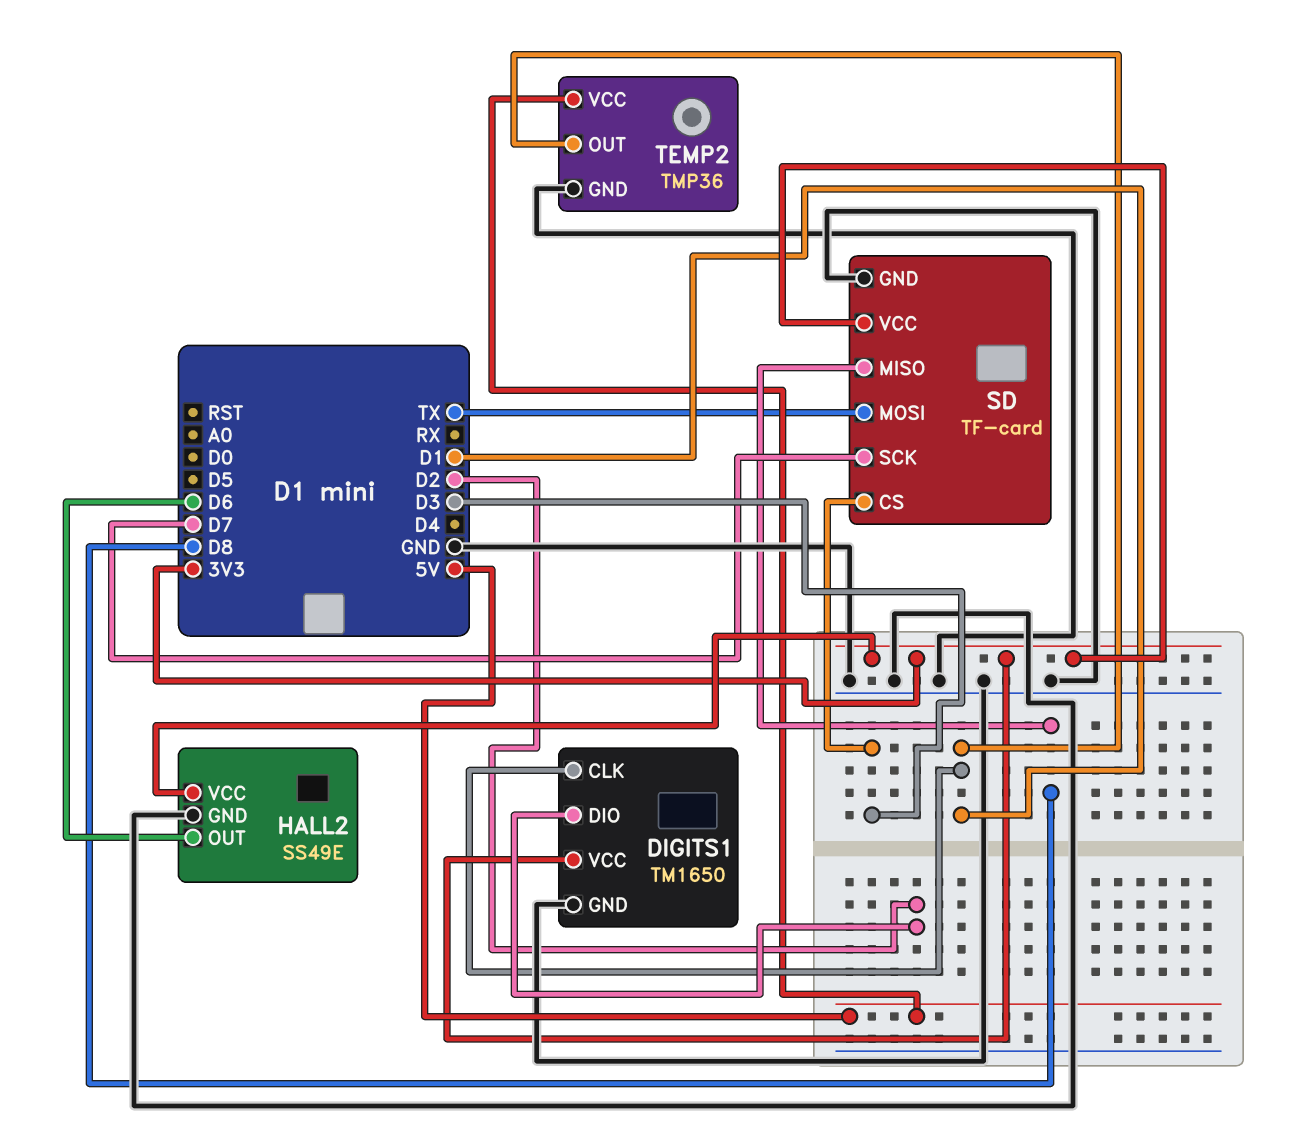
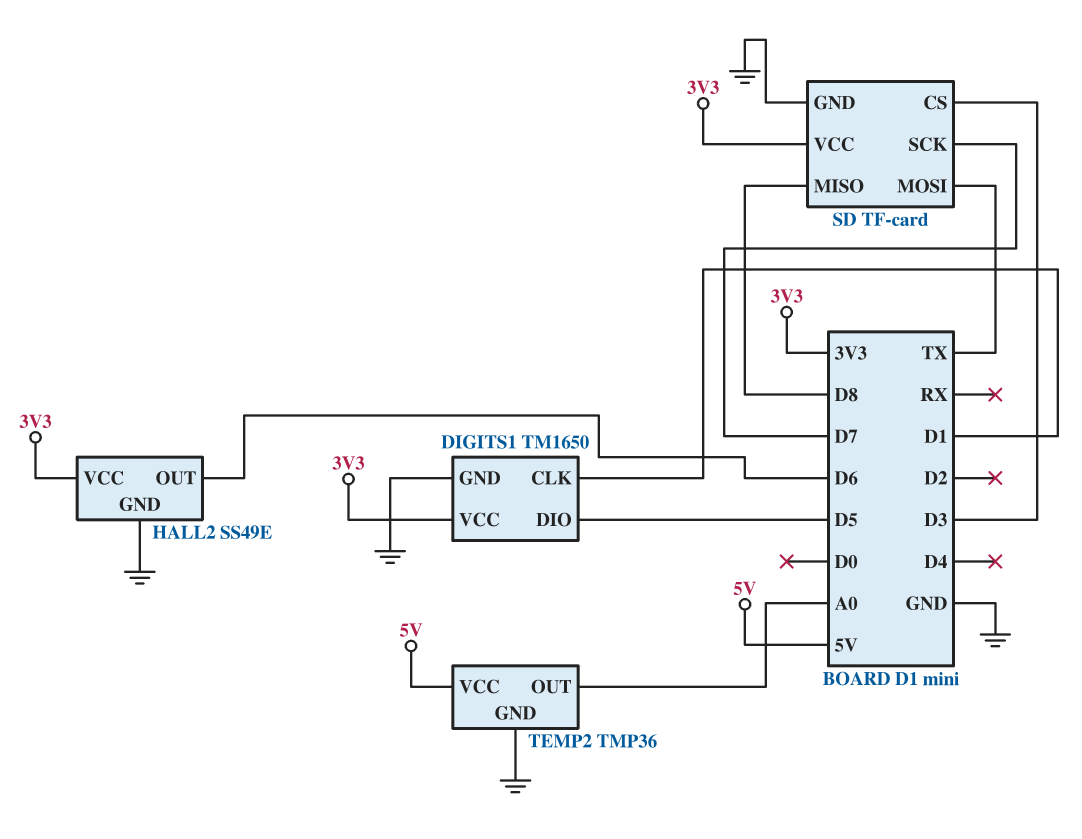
DIGITS1 pin DIO: D2 -> D5
TEMP2 pin OUT: D1 -> A0

